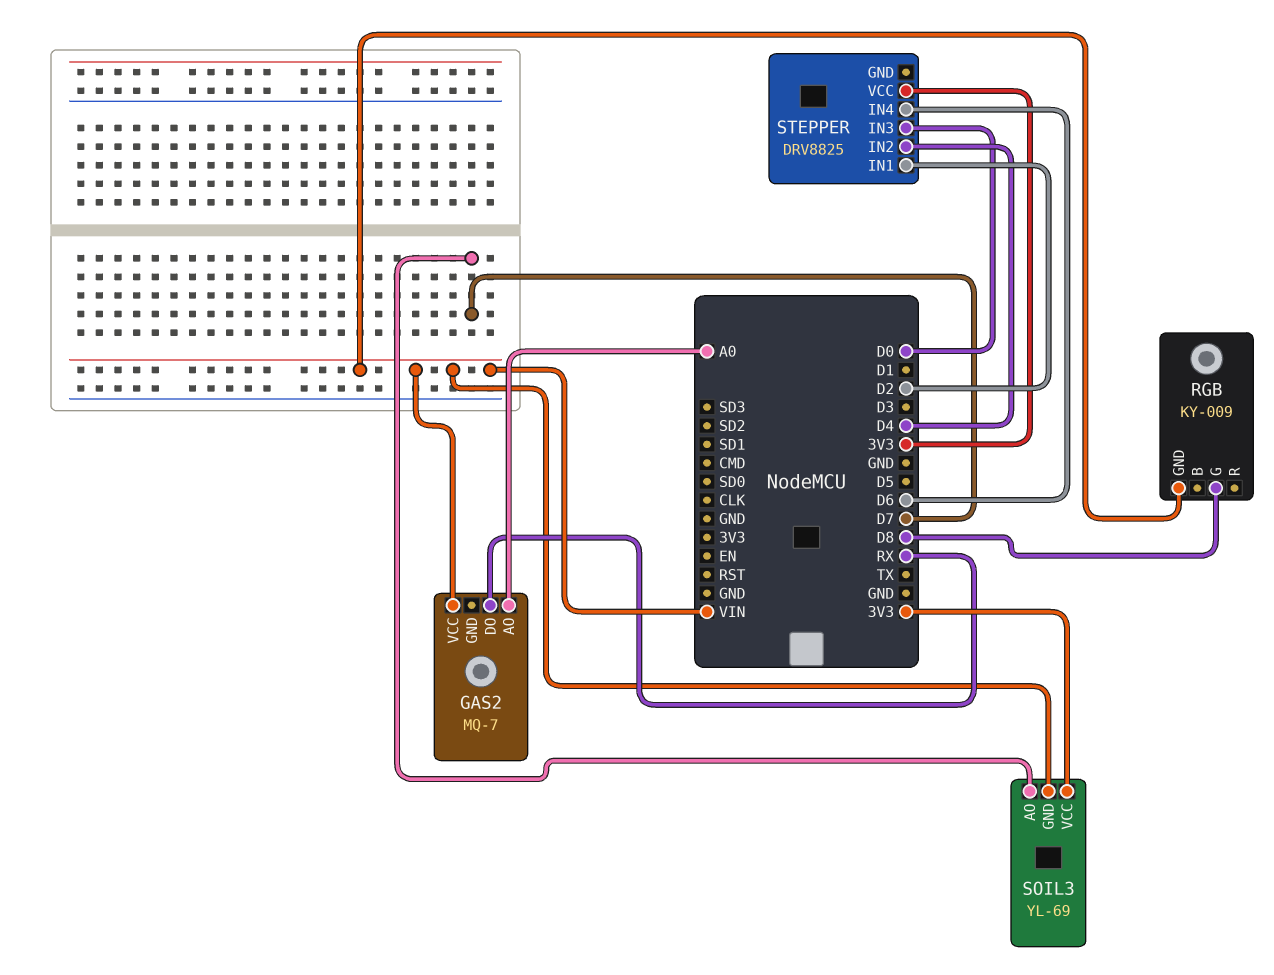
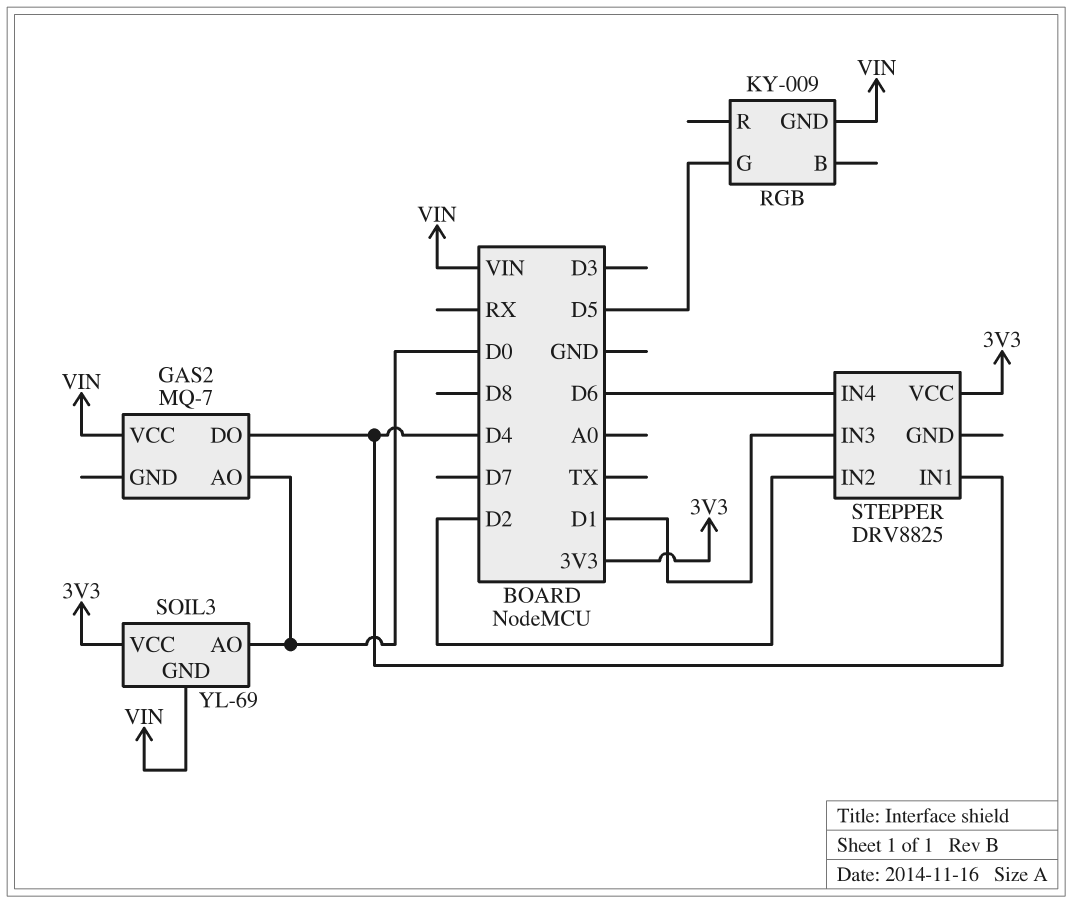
GAS2 pin AO: A0 -> D0
GAS2 pin DO: RX -> D4
RGB pin G: D8 -> D5
SOIL3 pin AO: D7 -> D0
STEPPER pin IN1: D2 -> D4
STEPPER pin IN2: D4 -> D2
STEPPER pin IN3: D0 -> D1

